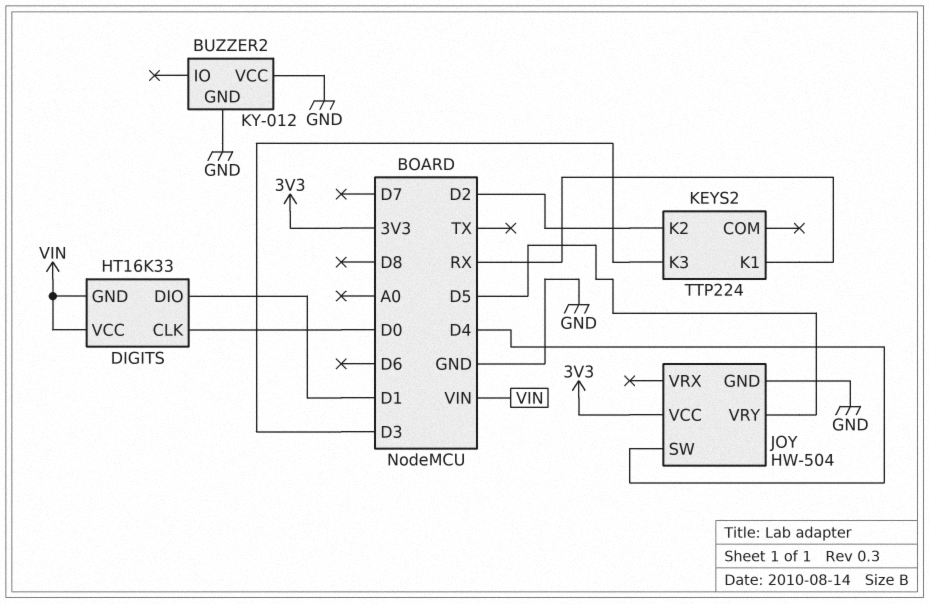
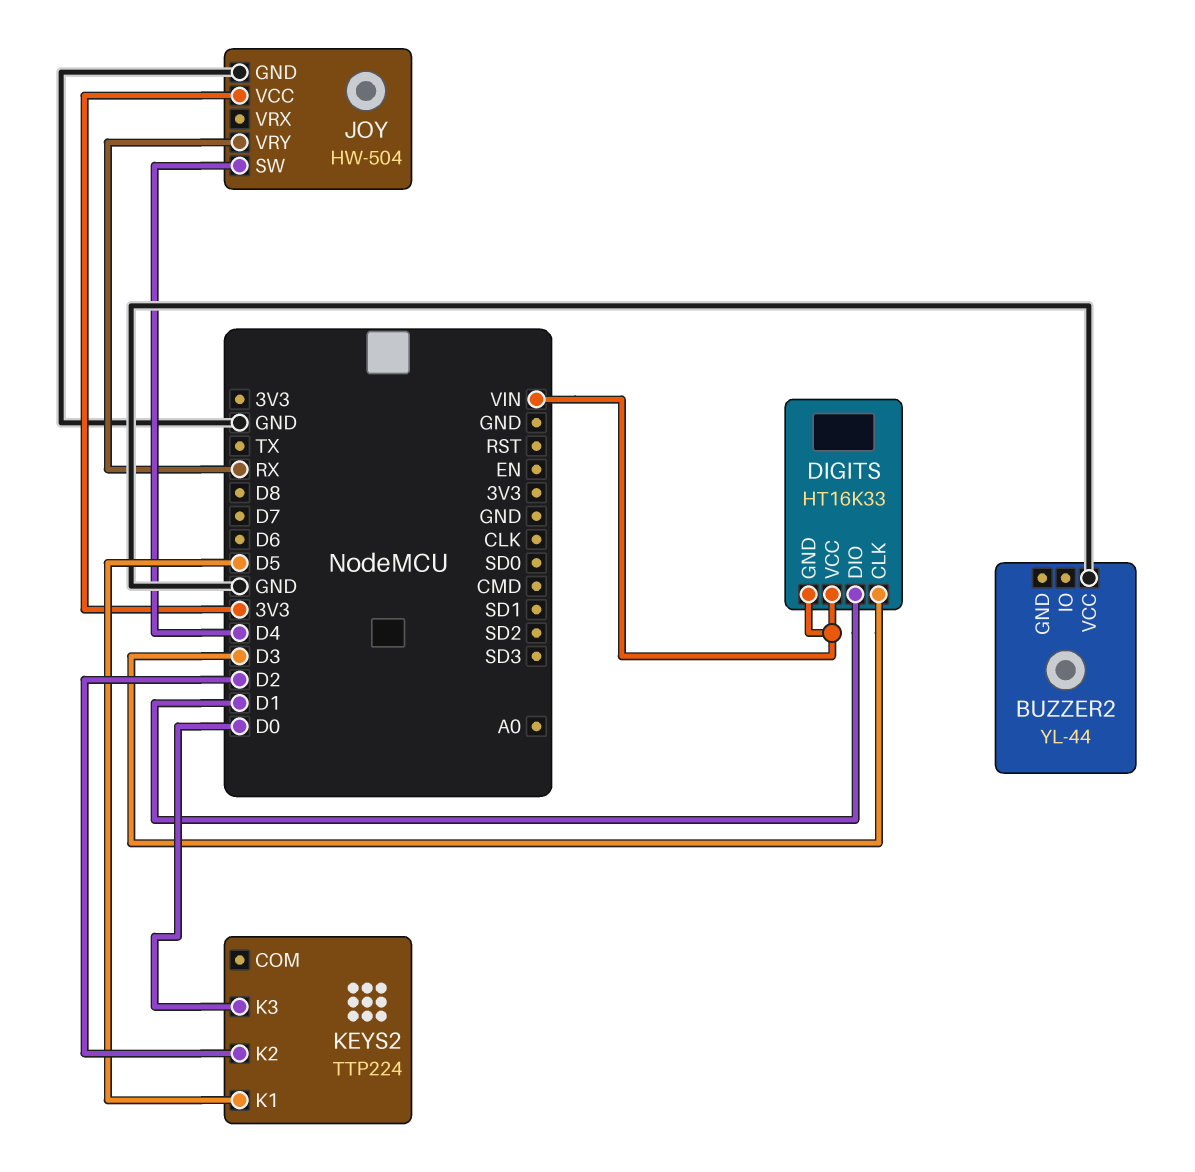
BUZZER2: KY-012 -> YL-44
BUZZER2 pin GND: GND -> none
DIGITS pin CLK: D0 -> D3
JOY pin VRY: D5 -> RX
KEYS2 pin K1: RX -> D5
KEYS2 pin K3: D3 -> D0

